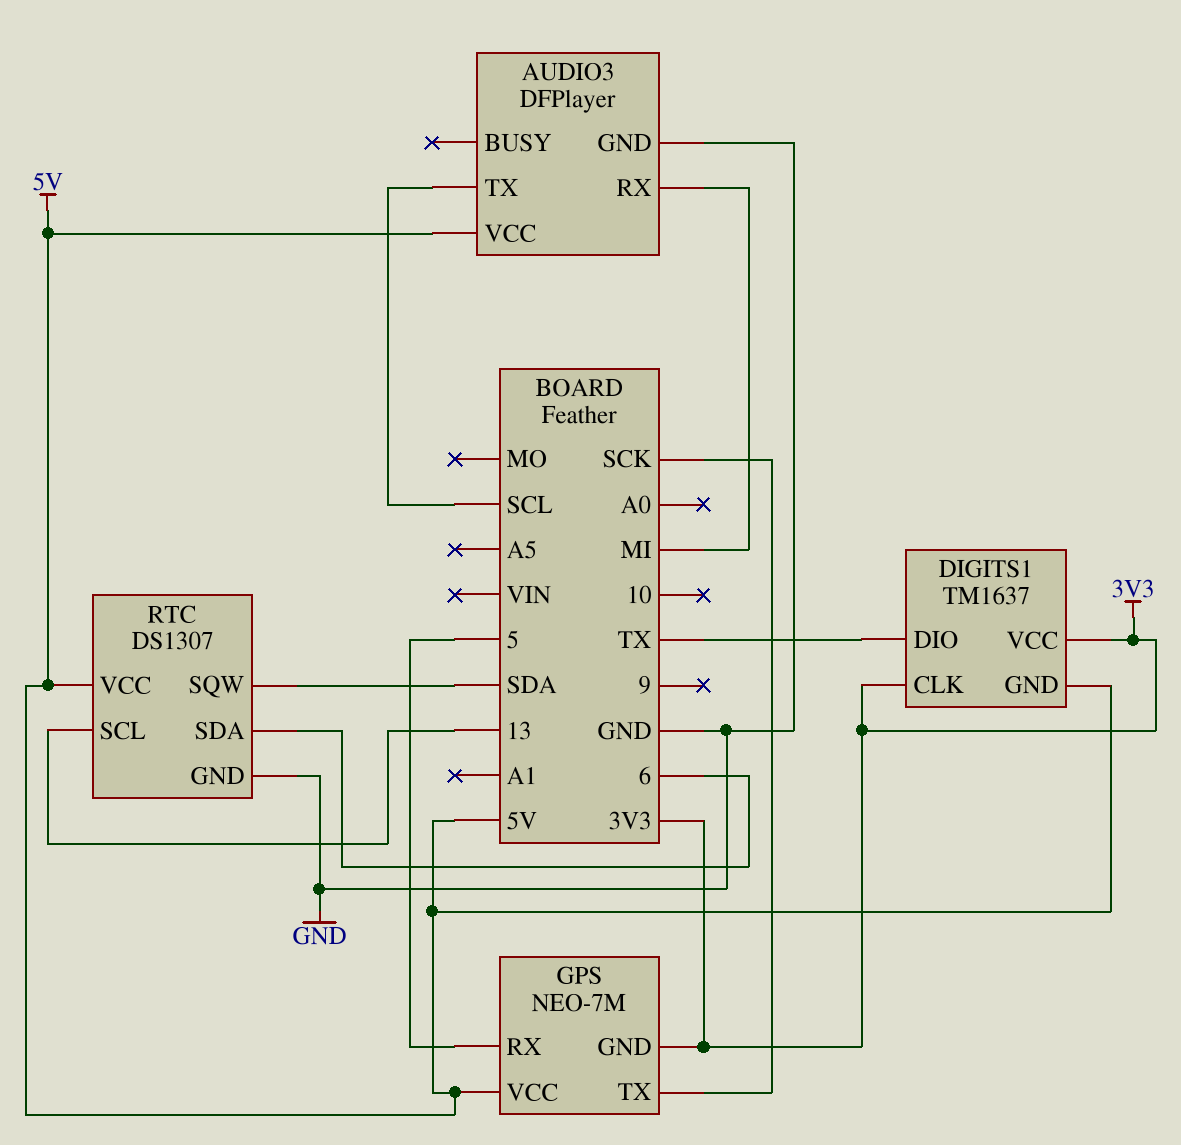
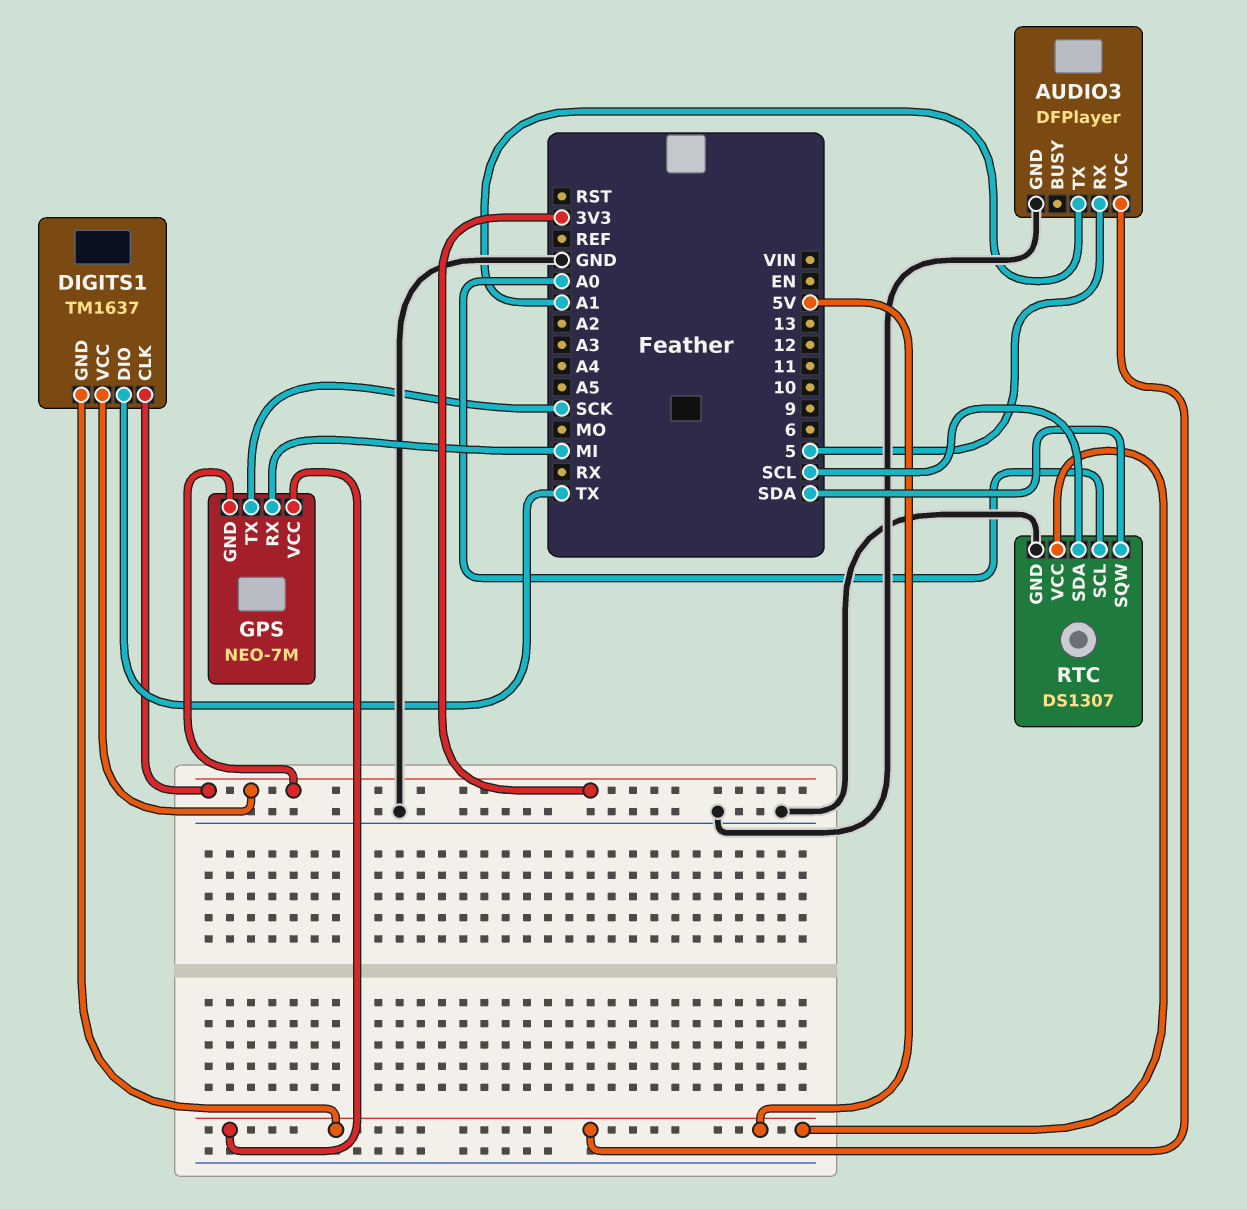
AUDIO3 pin RX: MI -> 5
AUDIO3 pin TX: SCL -> A1
GPS pin RX: 5 -> MI
RTC pin SCL: 13 -> A0
RTC pin SDA: 6 -> SCL

